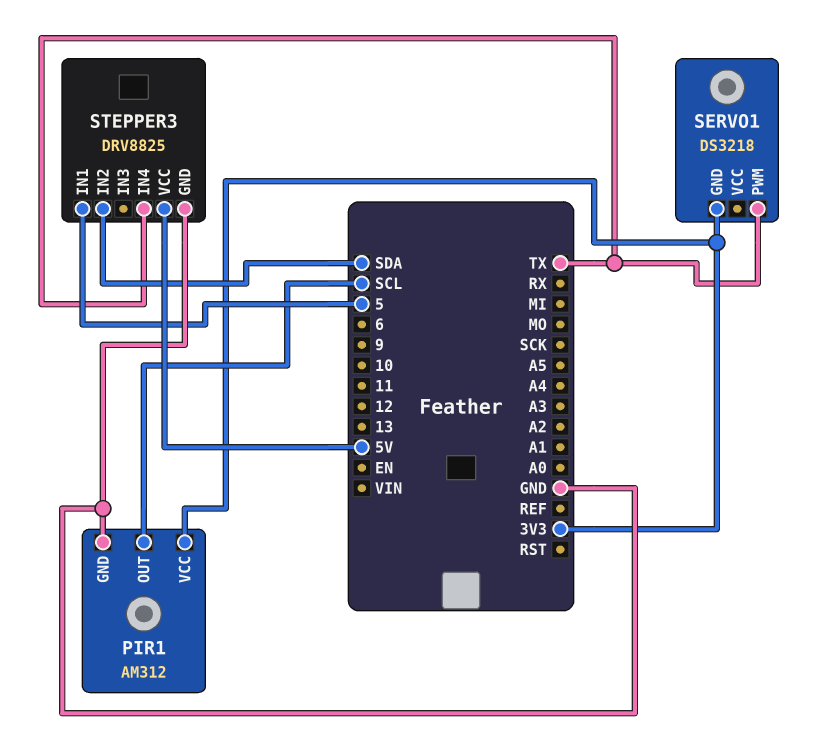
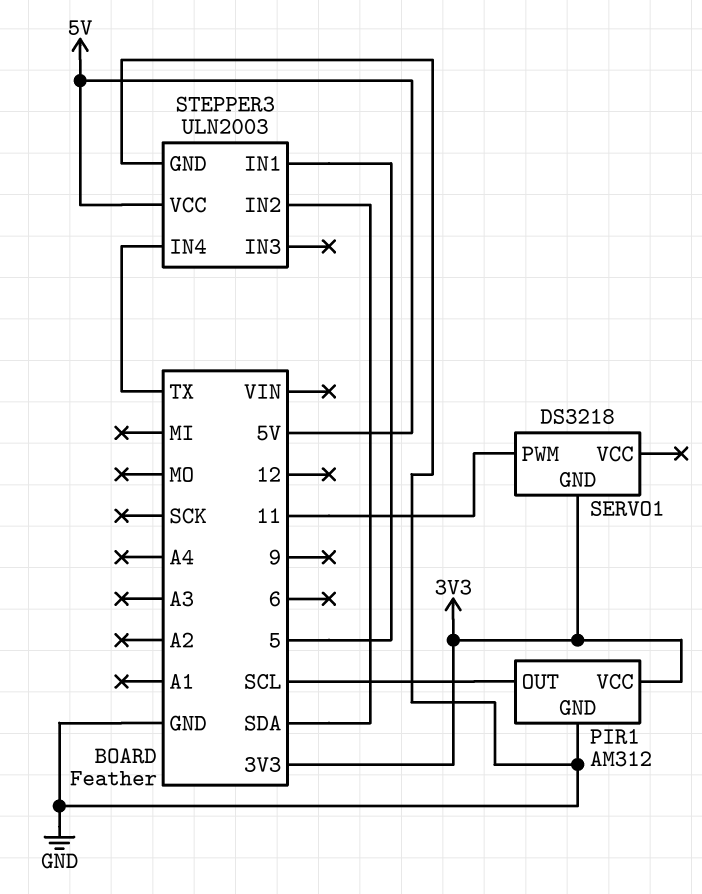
SERVO1 pin PWM: TX -> 11
STEPPER3: DRV8825 -> ULN2003

